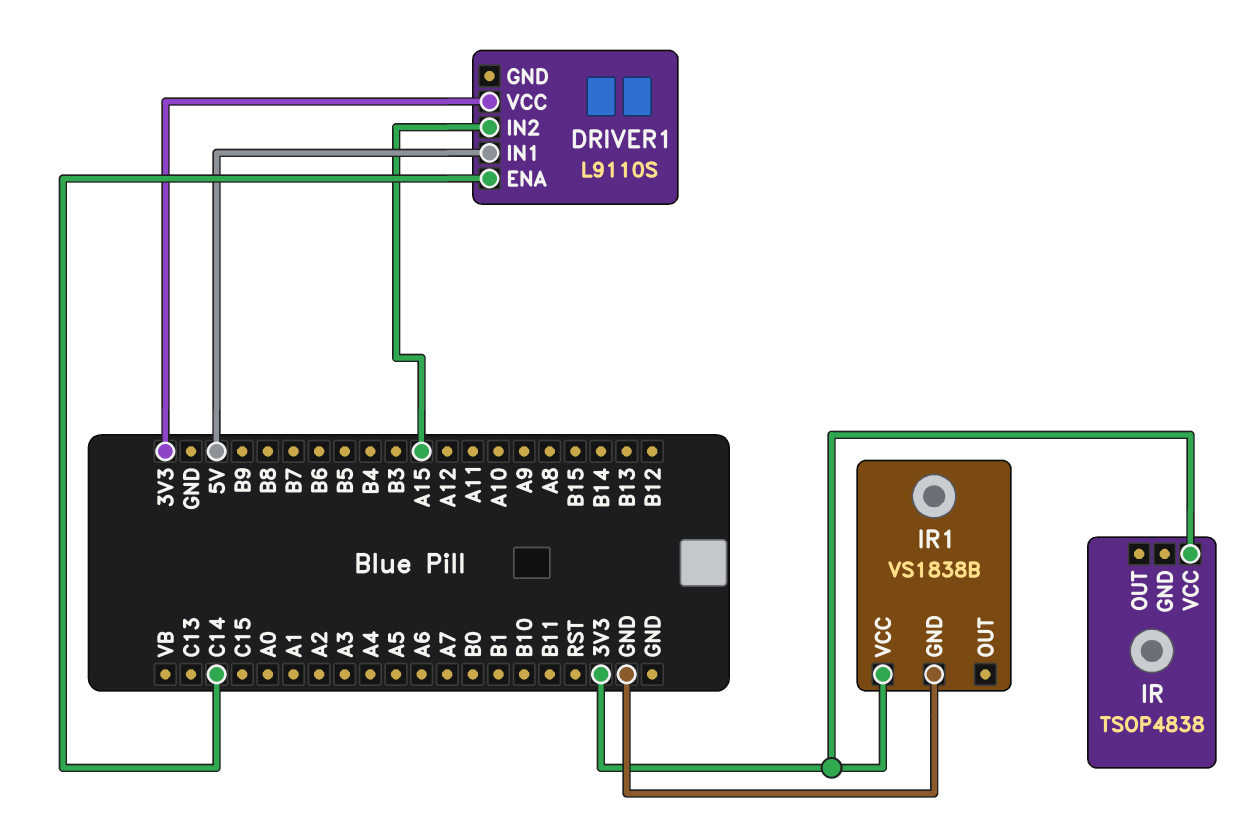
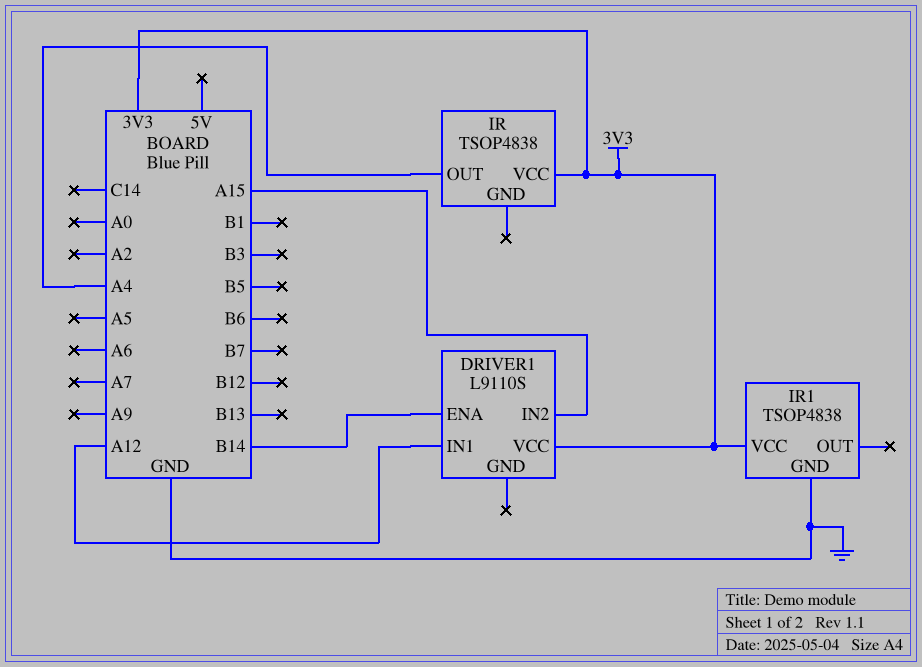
DRIVER1 pin ENA: C14 -> B14
DRIVER1 pin IN1: 5V -> A12
IR pin OUT: none -> A4
IR1: VS1838B -> TSOP4838

